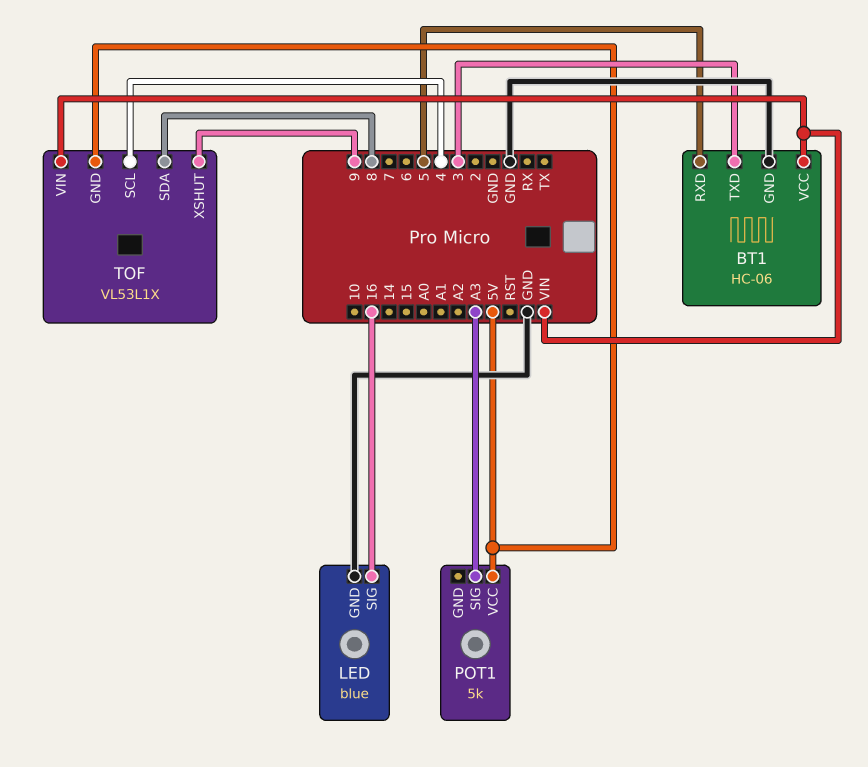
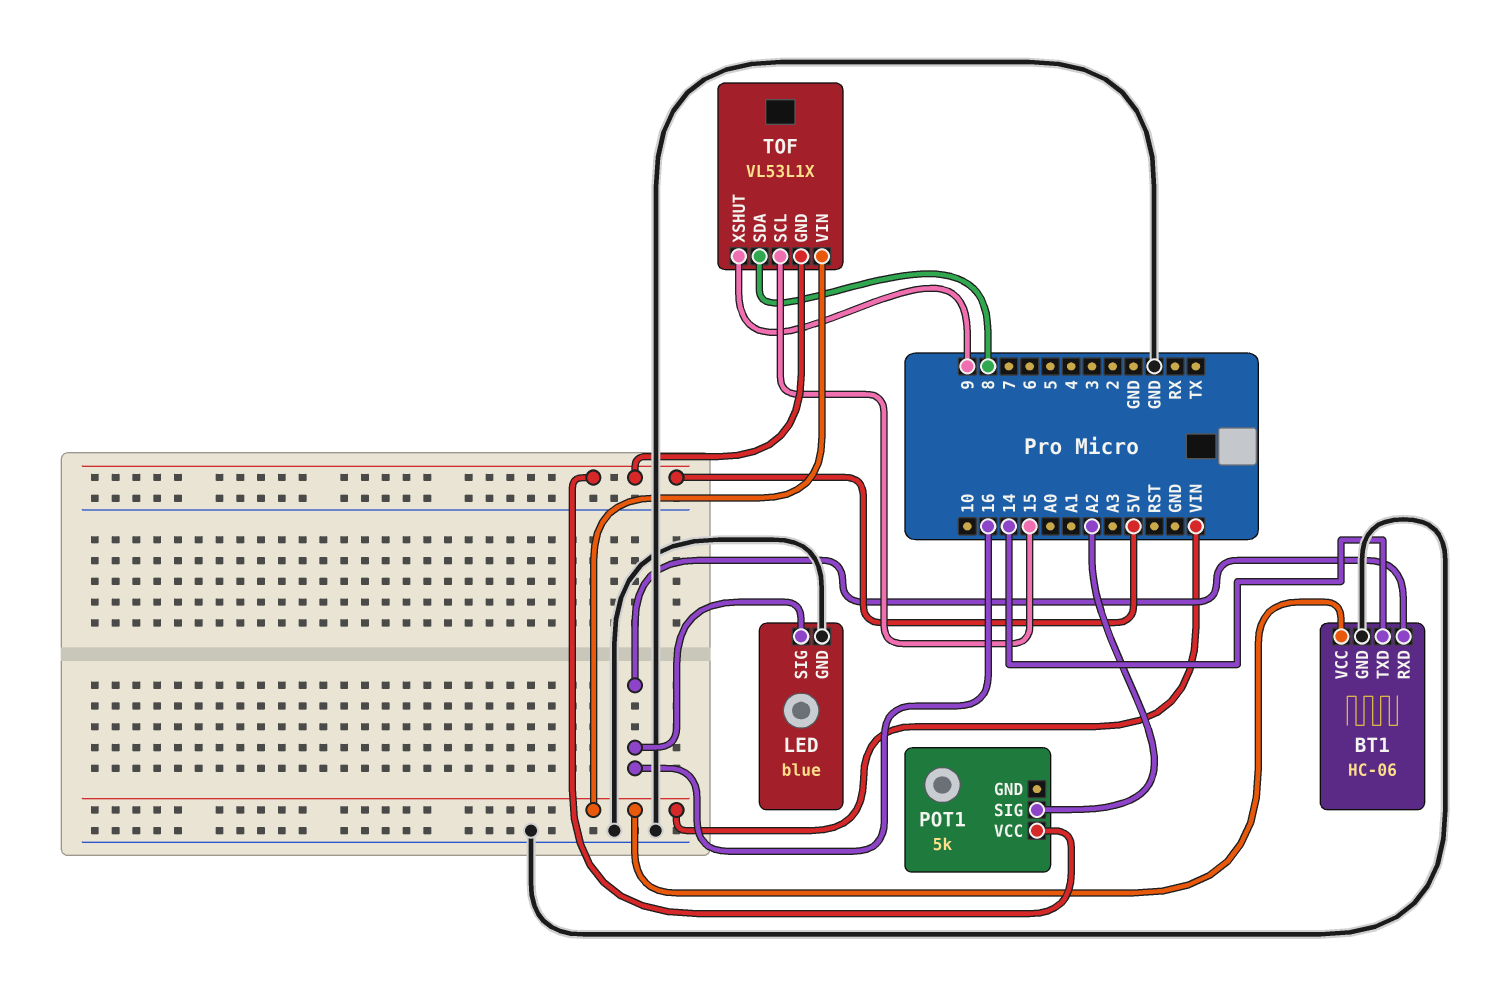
BT1 pin RXD: 5 -> 16
BT1 pin TXD: 3 -> 14
POT1 pin SIG: A3 -> A2
TOF pin SCL: 4 -> 15

